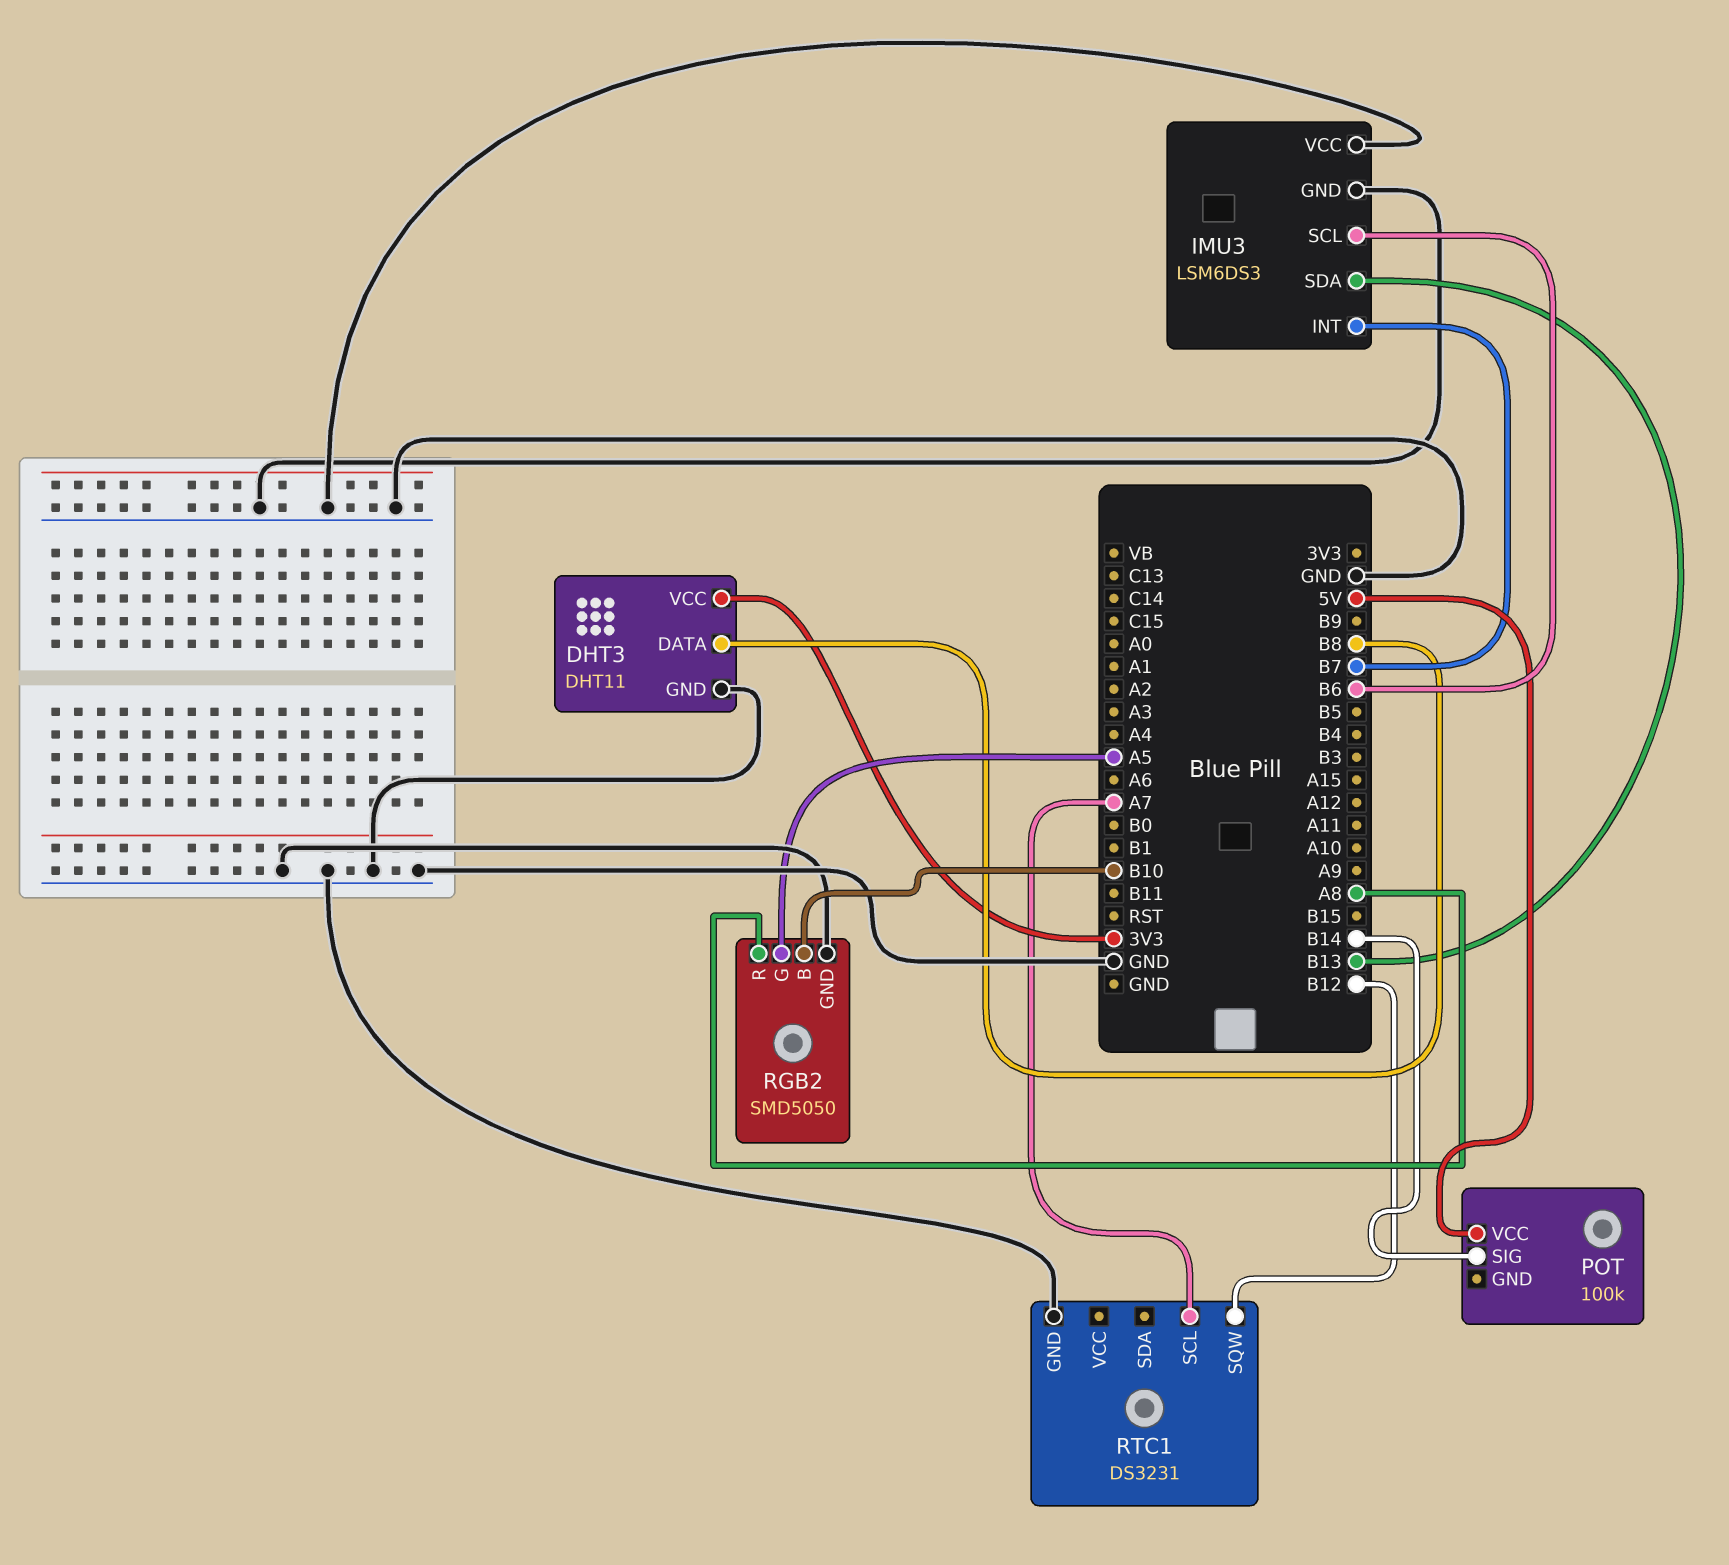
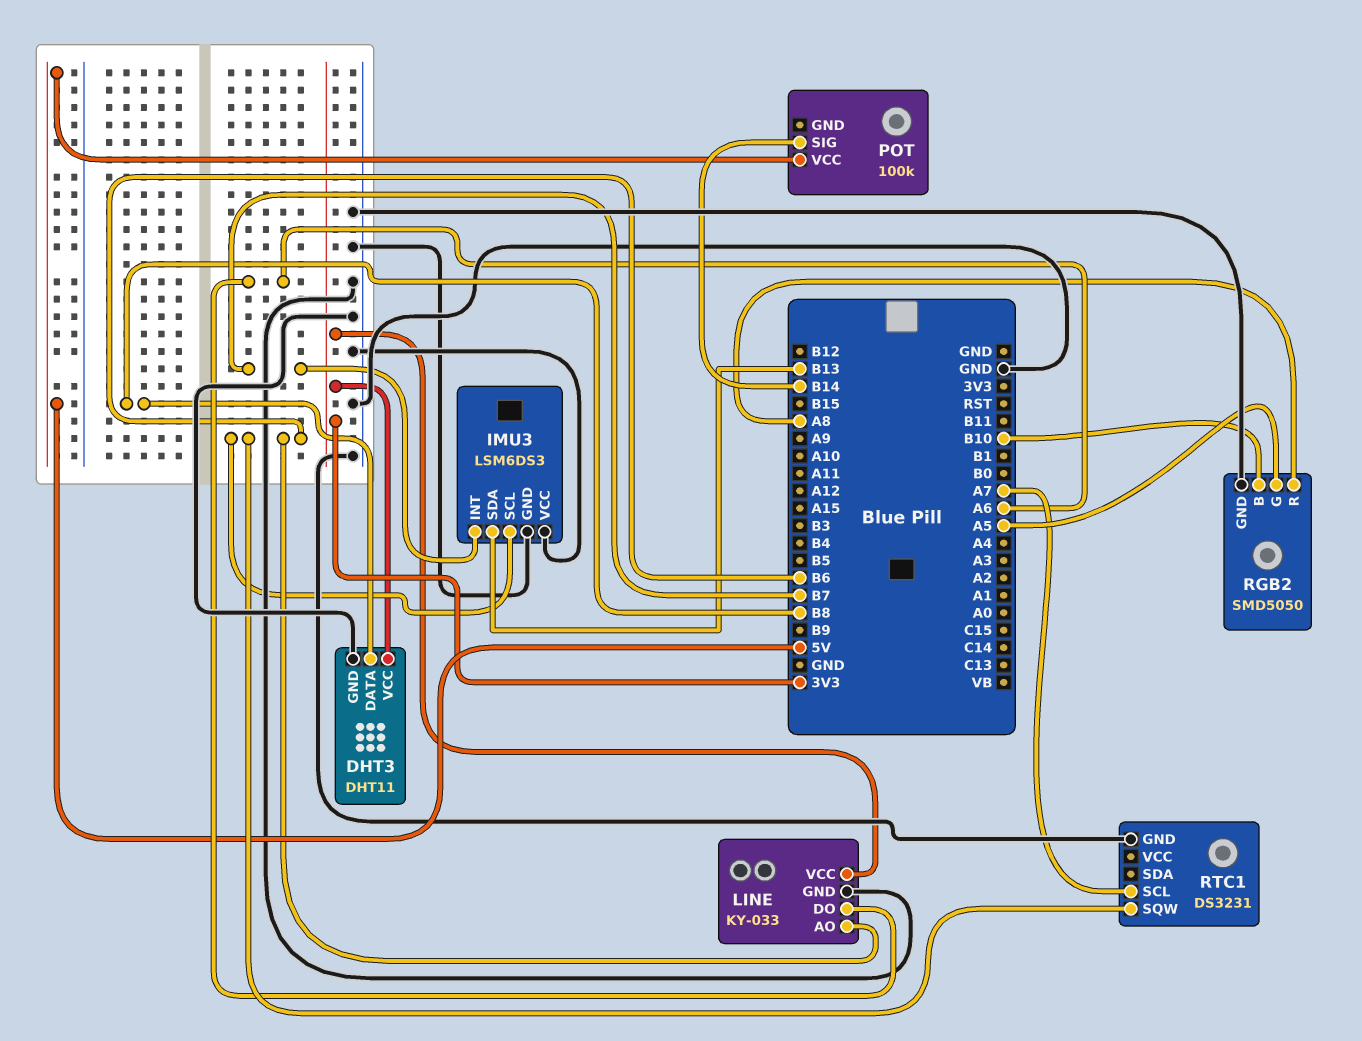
LINE: none -> KY-033
LINE pin AO: none -> B6
LINE pin DO: none -> A6
LINE pin GND: none -> GND
LINE pin VCC: none -> 3V3
RTC1 pin SQW: B12 -> B6

